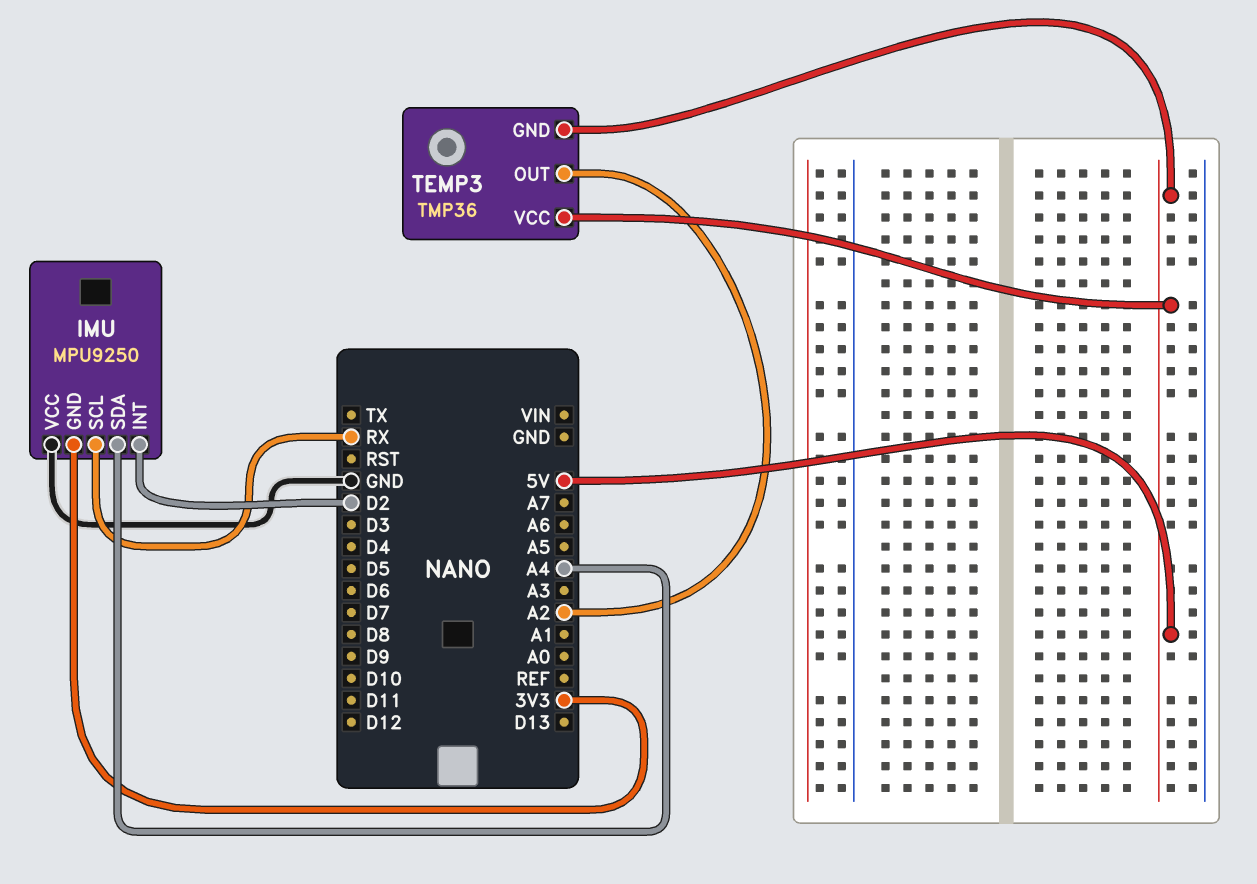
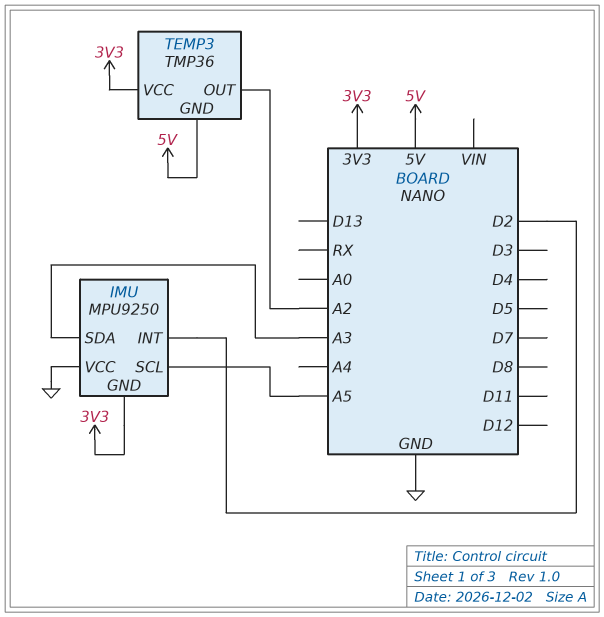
IMU pin SCL: RX -> A5
IMU pin SDA: A4 -> A3
TEMP3 pin VCC: 5V -> 3V3

